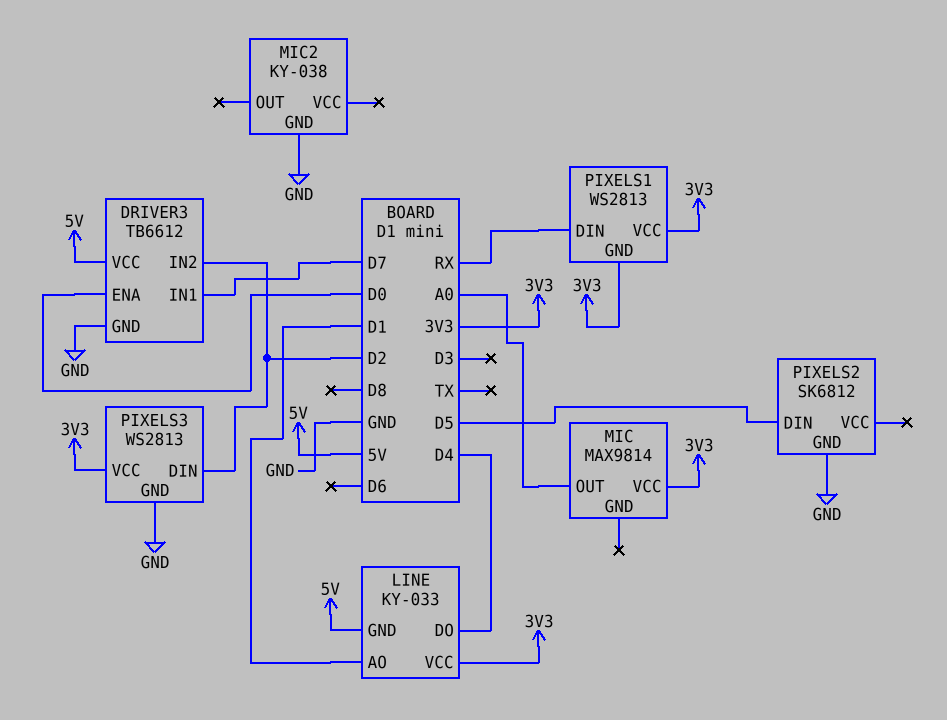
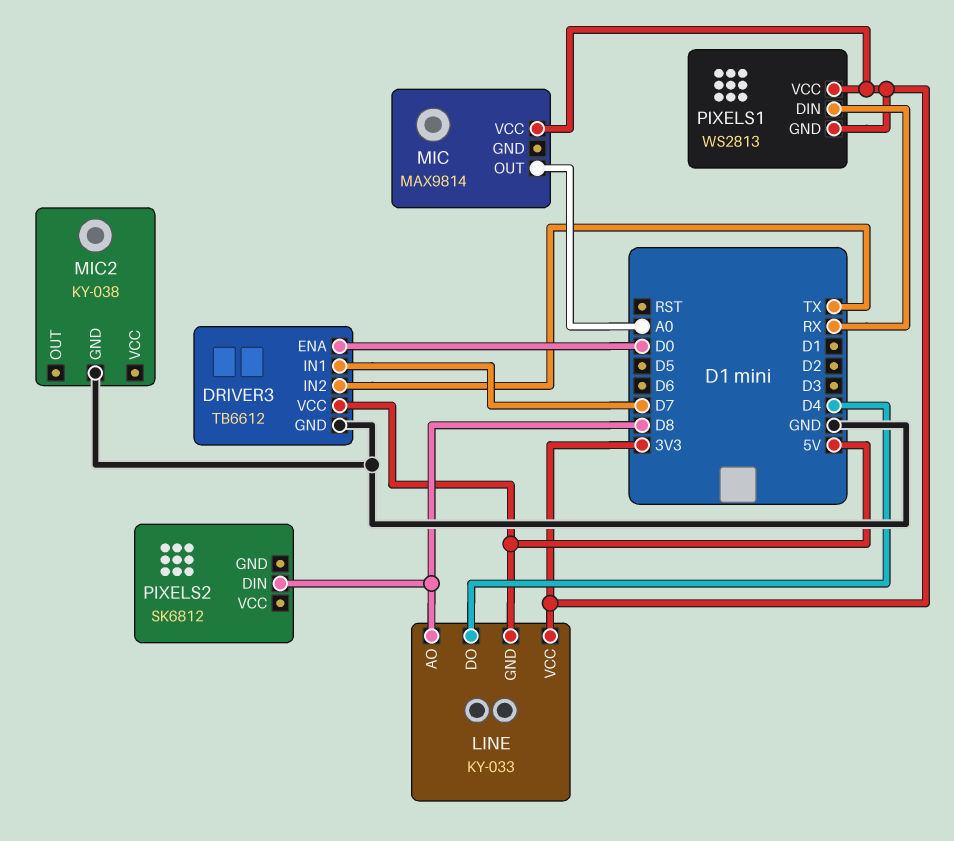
DRIVER3 pin IN2: D2 -> TX
LINE pin AO: D1 -> D8
PIXELS2 pin DIN: D5 -> D8
PIXELS2 pin GND: GND -> none
PIXELS3: WS2813 -> none
PIXELS3 pin DIN: D2 -> none
PIXELS3 pin GND: GND -> none
PIXELS3 pin VCC: 3V3 -> none

